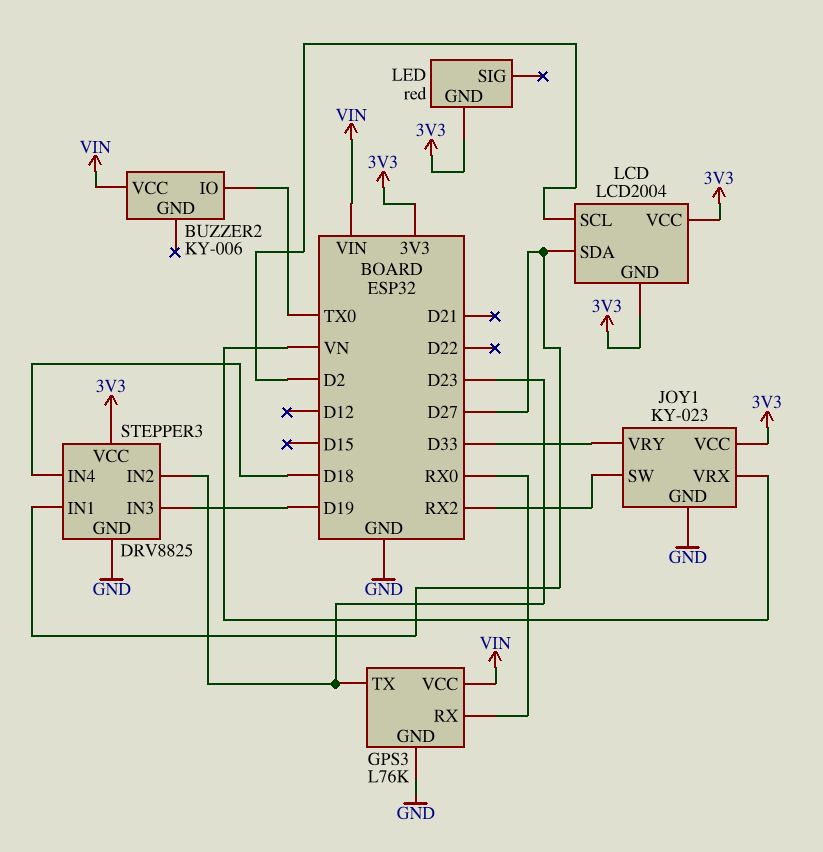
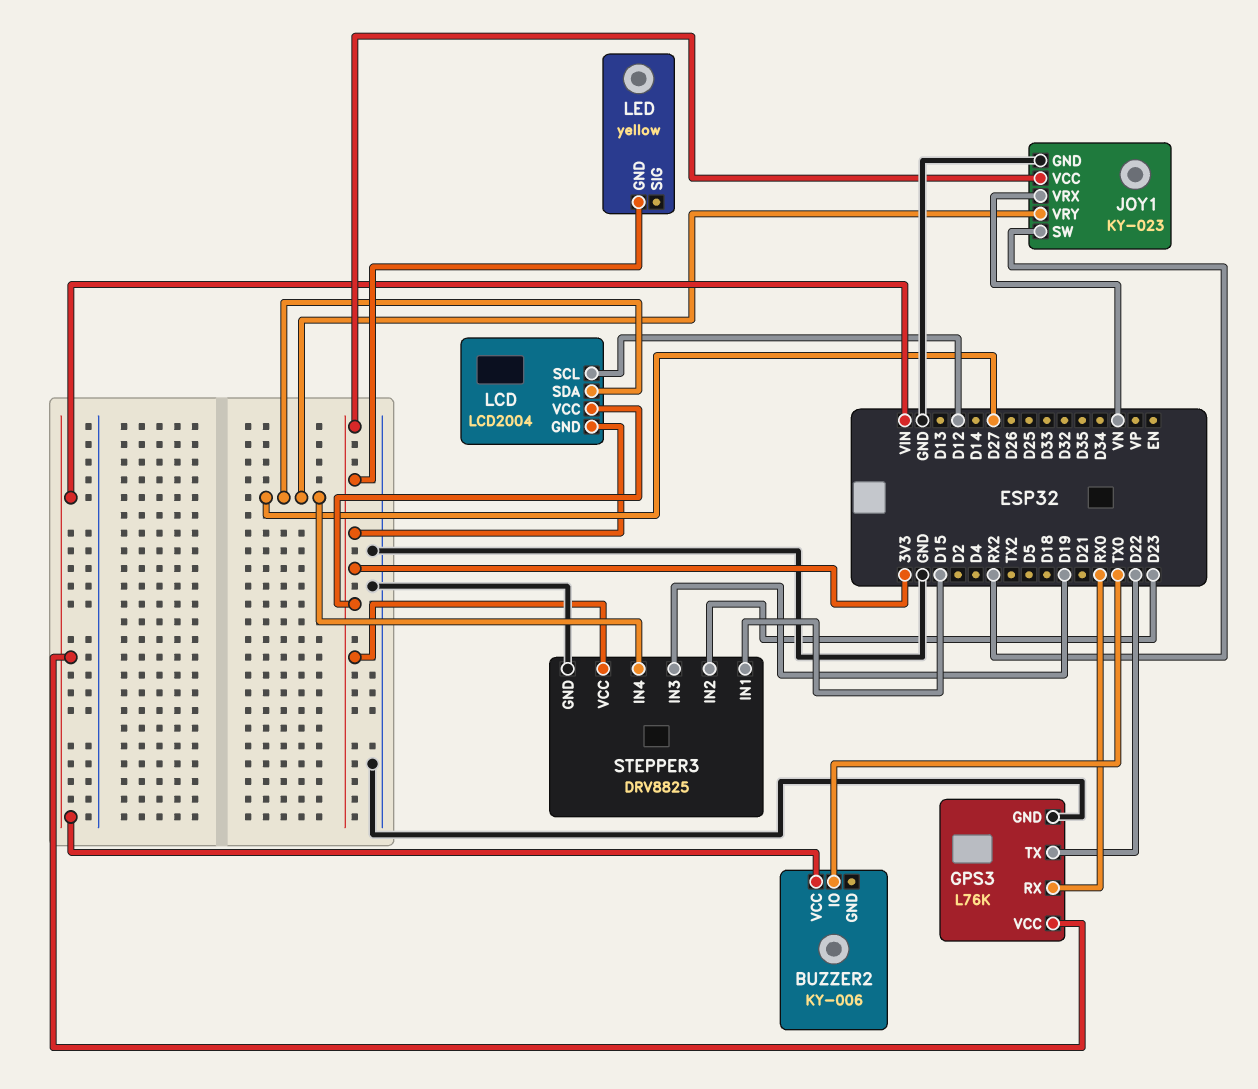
GPS3 pin TX: D23 -> D22
JOY1 pin VRY: D33 -> D27
LCD pin SCL: D2 -> D12
LED: red -> yellow
STEPPER3 pin IN1: D27 -> D15
STEPPER3 pin IN4: D18 -> D27

